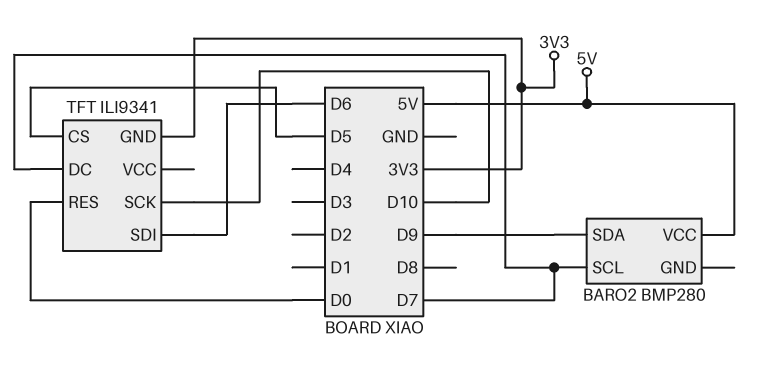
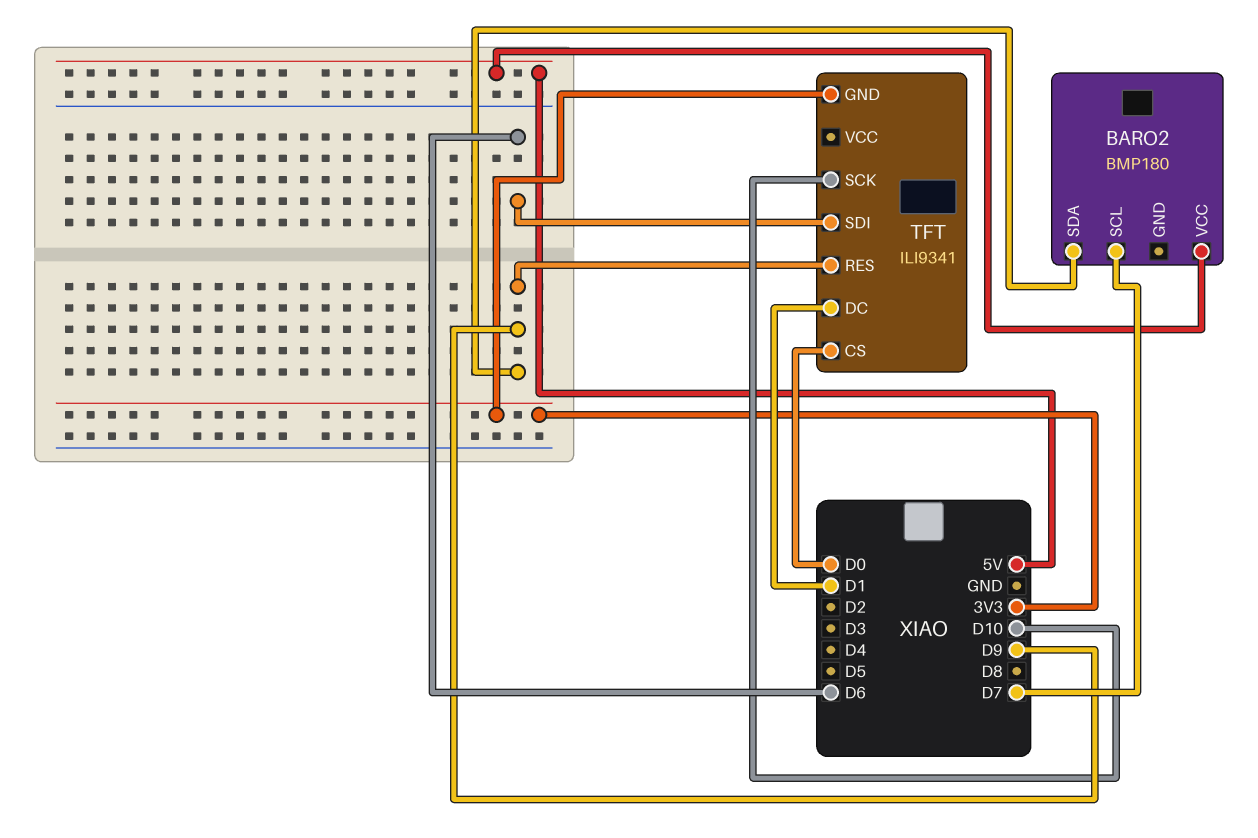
BARO2: BMP280 -> BMP180
TFT pin CS: D5 -> D0
TFT pin DC: D7 -> D1
TFT pin RES: D0 -> D9

